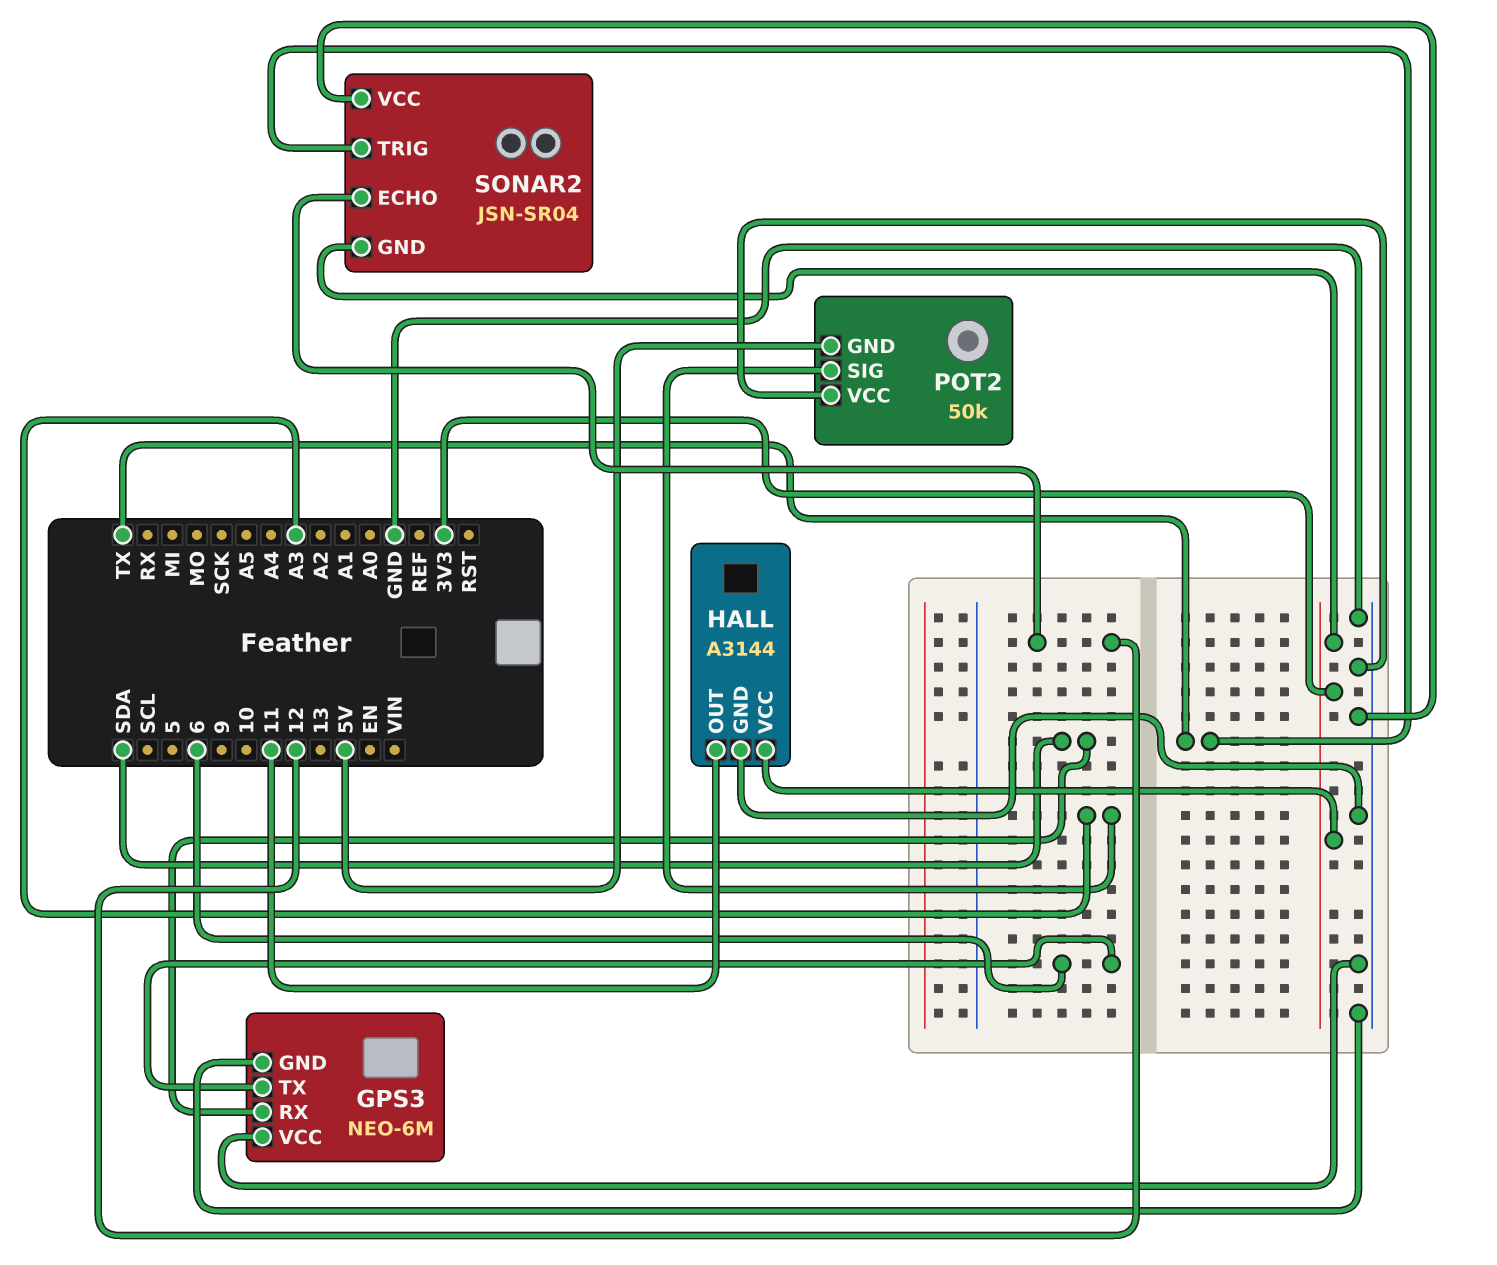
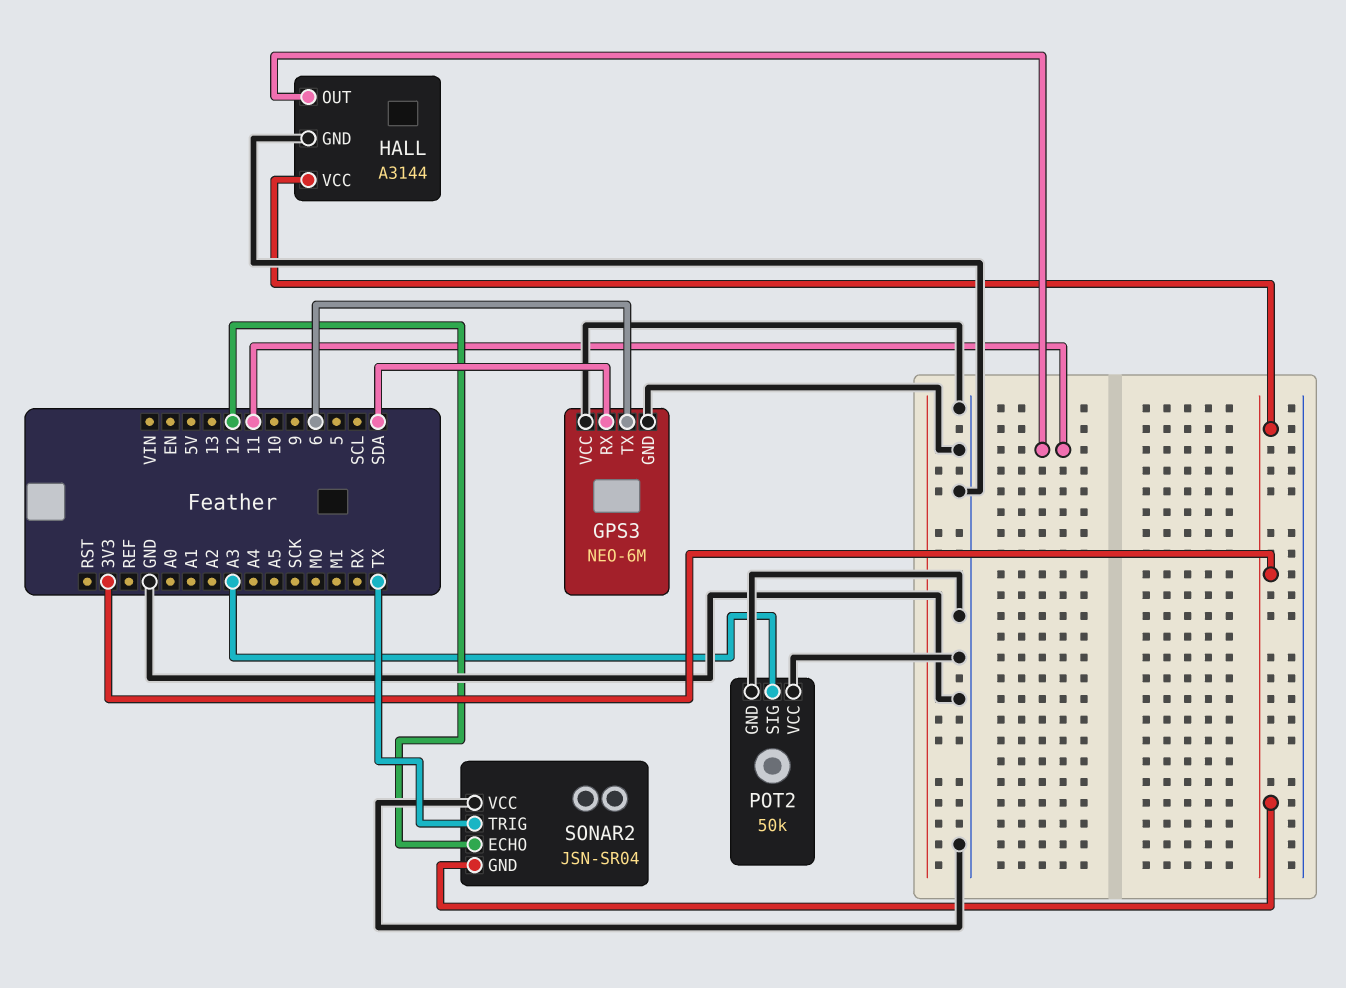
POT2 pin GND: 5V -> GND

